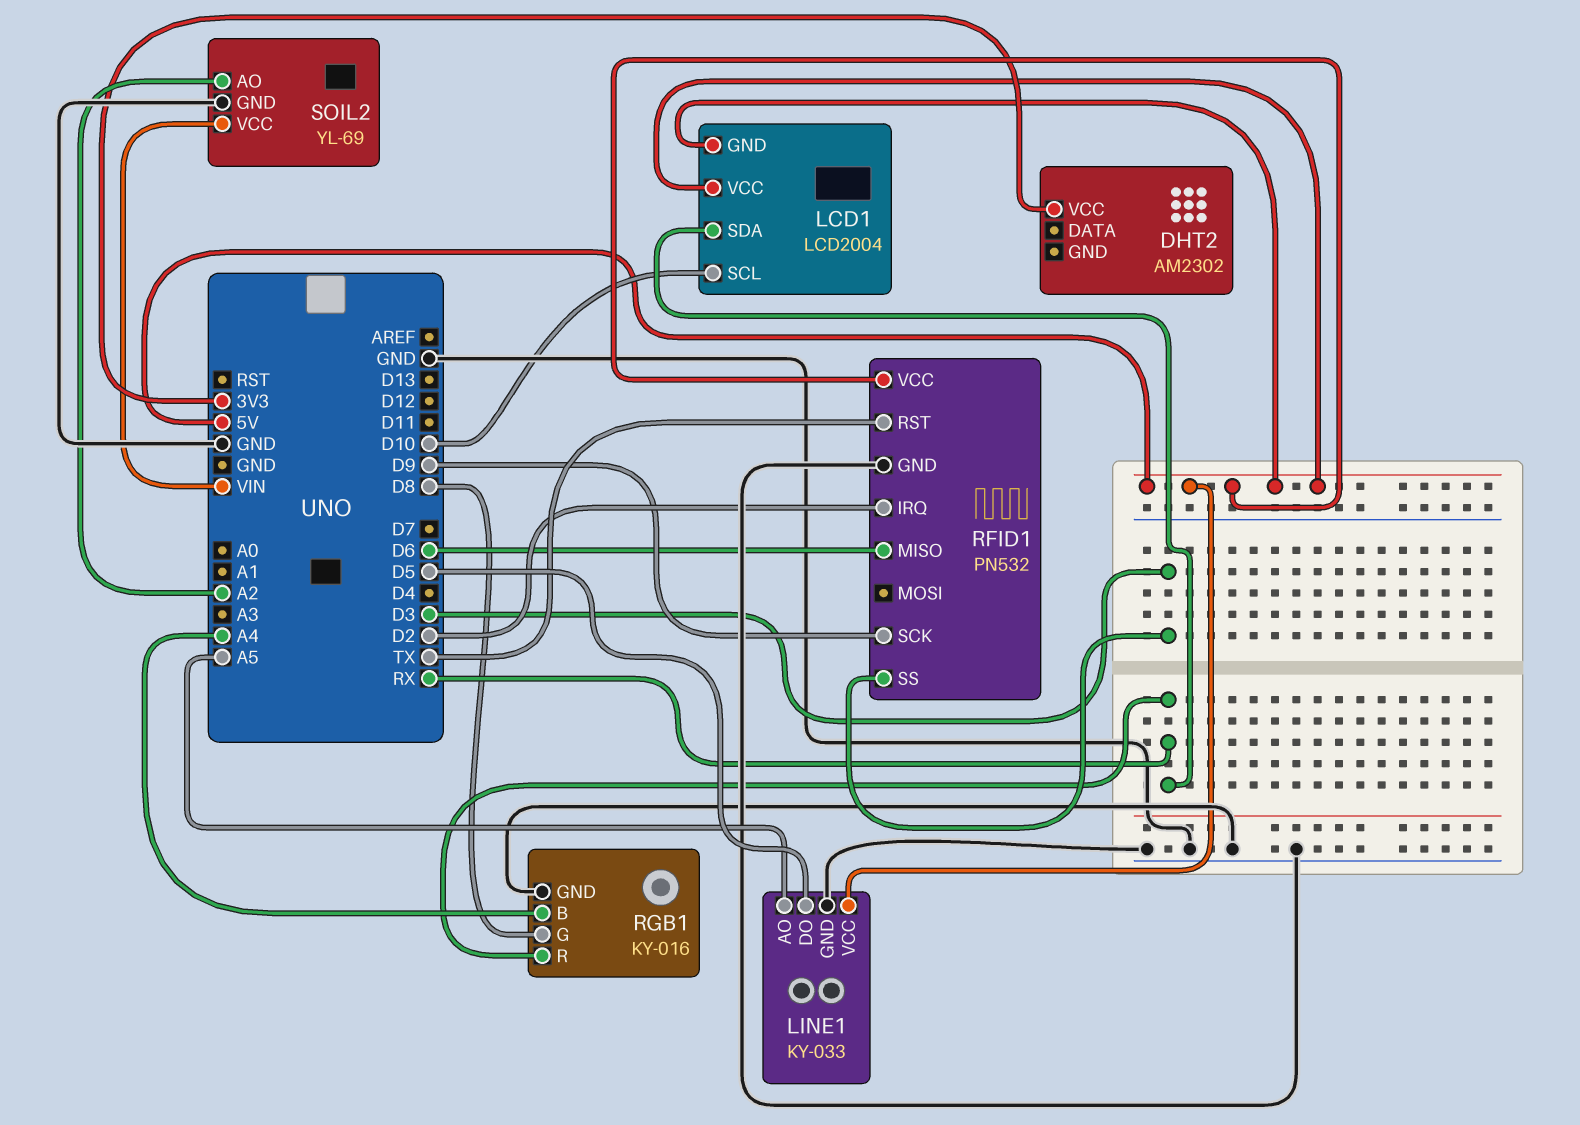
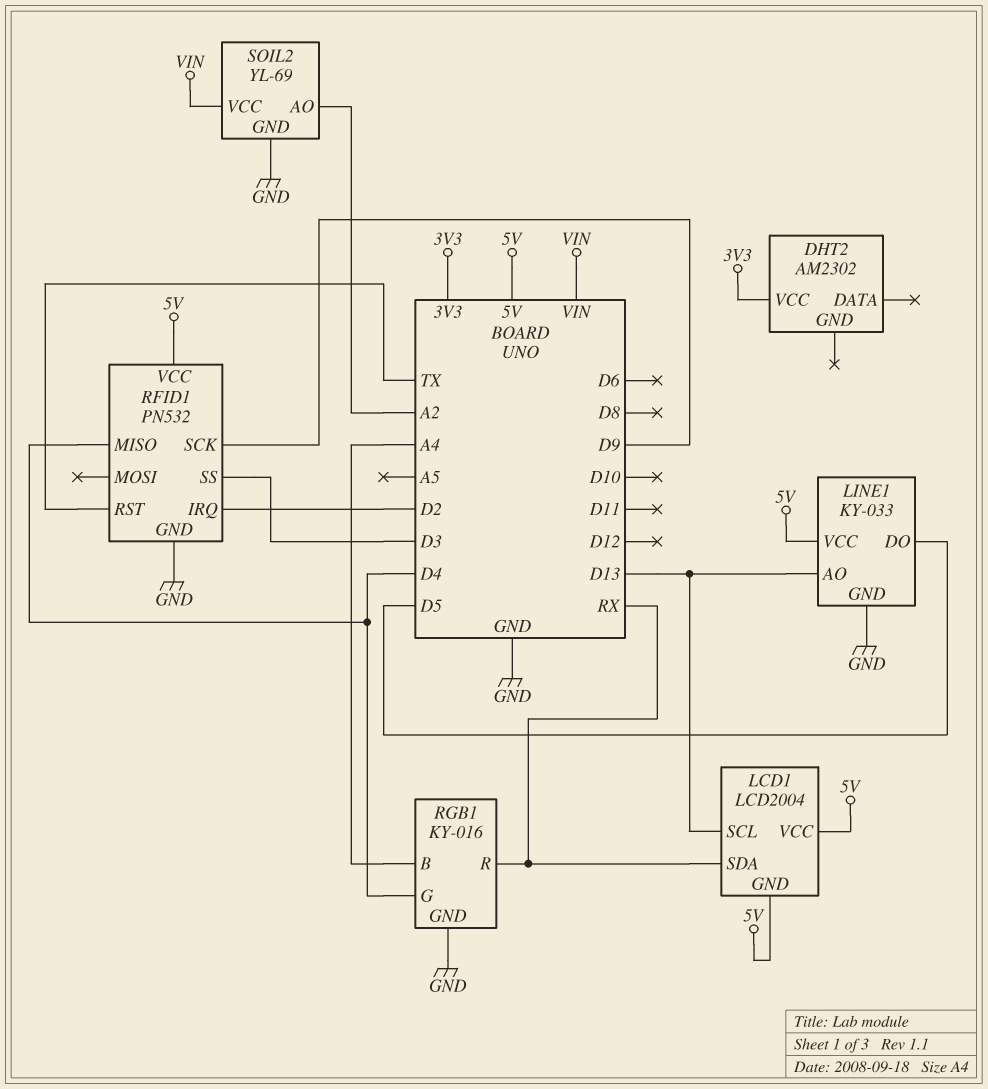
LCD1 pin SCL: D10 -> D13
LINE1 pin AO: A5 -> D13
RFID1 pin MISO: D6 -> D4
RGB1 pin G: D8 -> D4

